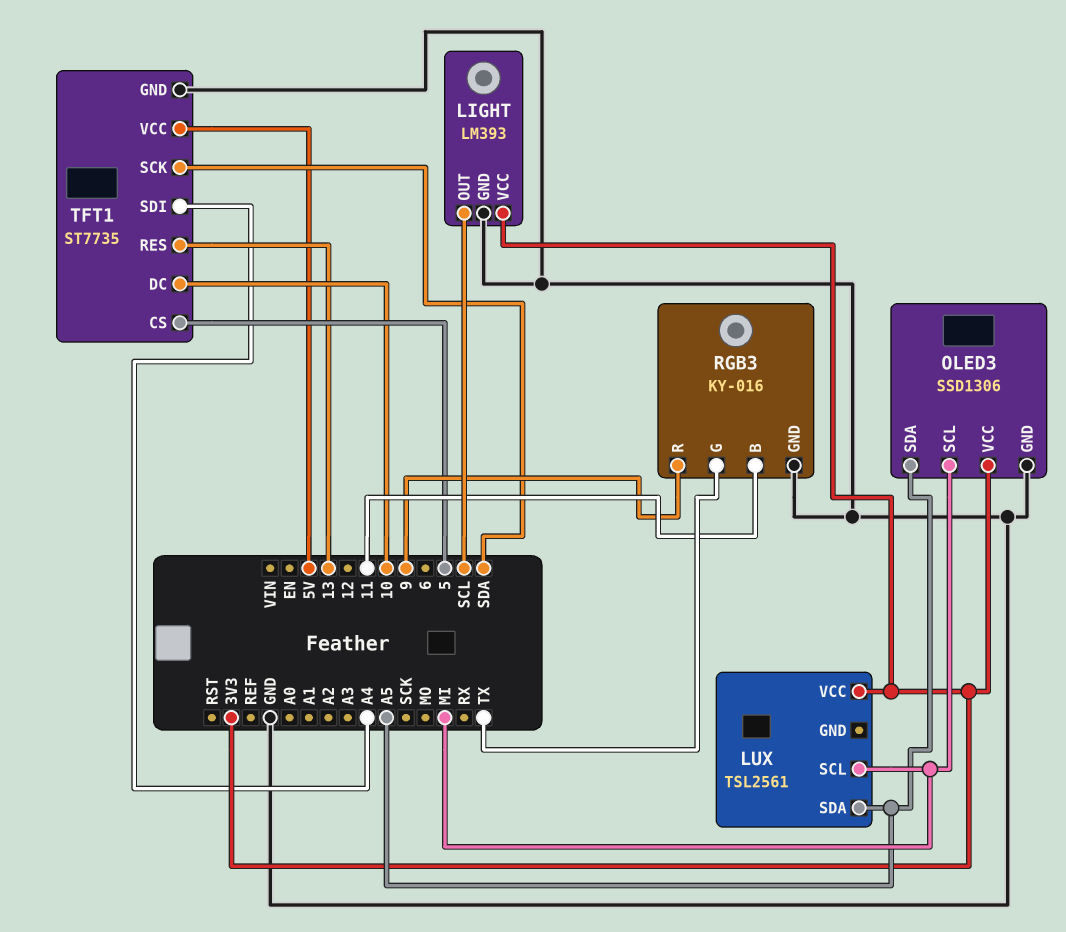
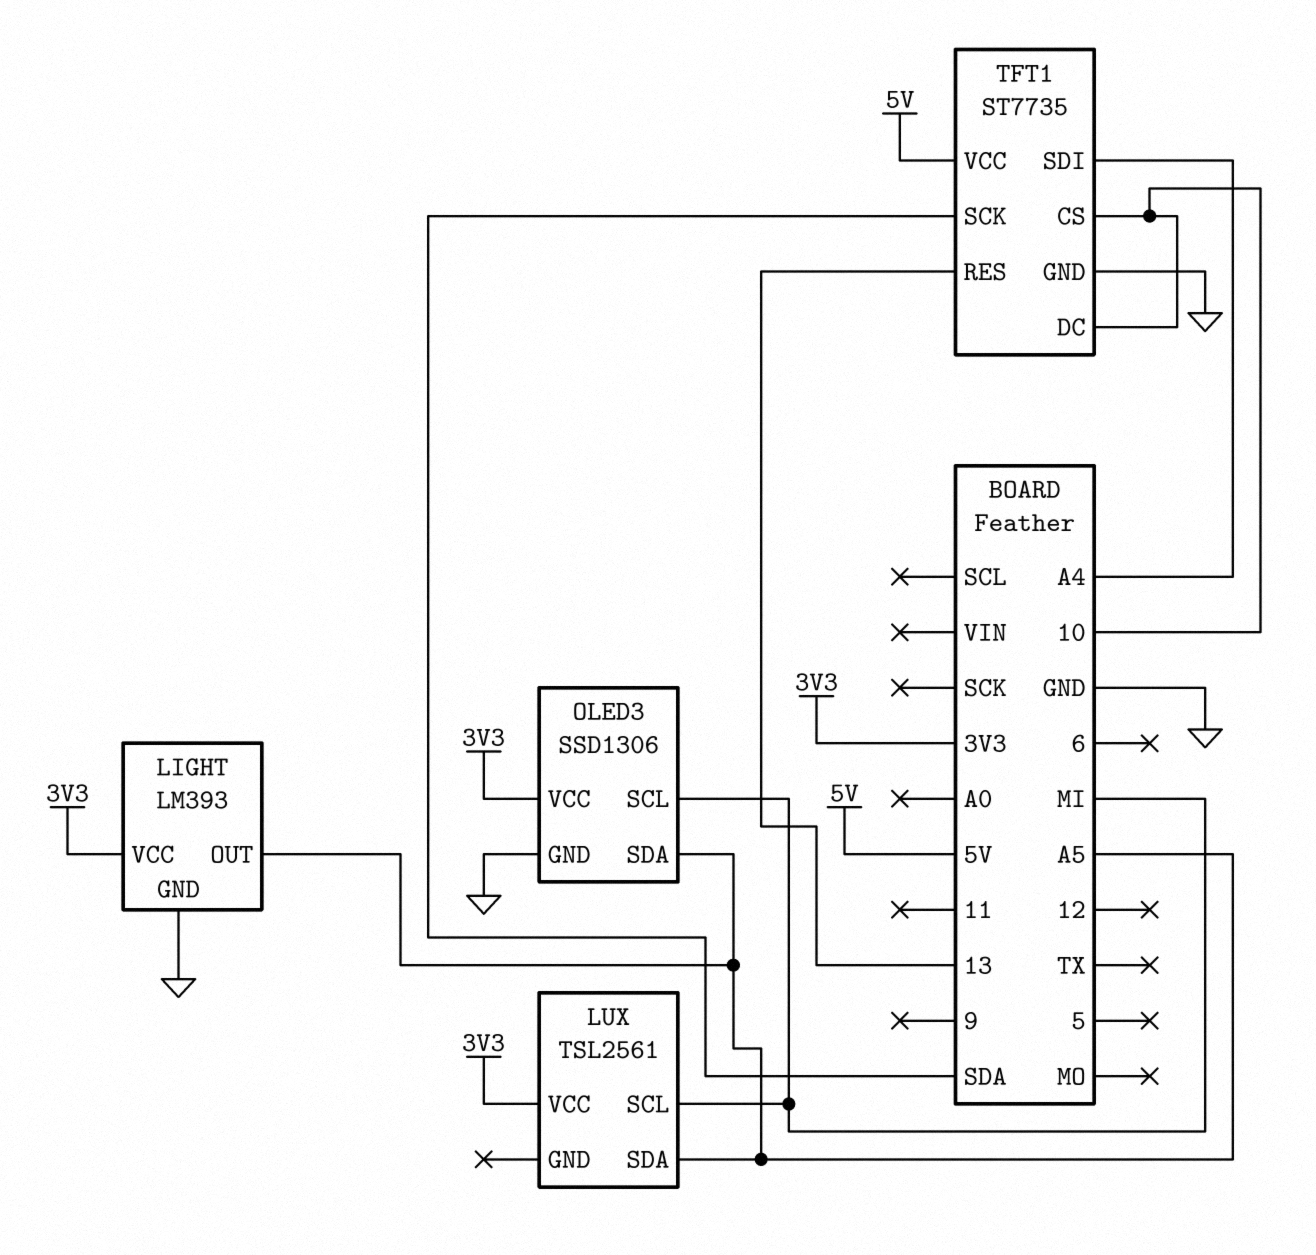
LIGHT pin OUT: SCL -> A5
RGB3: KY-016 -> none
RGB3 pin B: 11 -> none
RGB3 pin G: TX -> none
RGB3 pin GND: GND -> none
RGB3 pin R: 9 -> none
TFT1 pin CS: 5 -> 10

